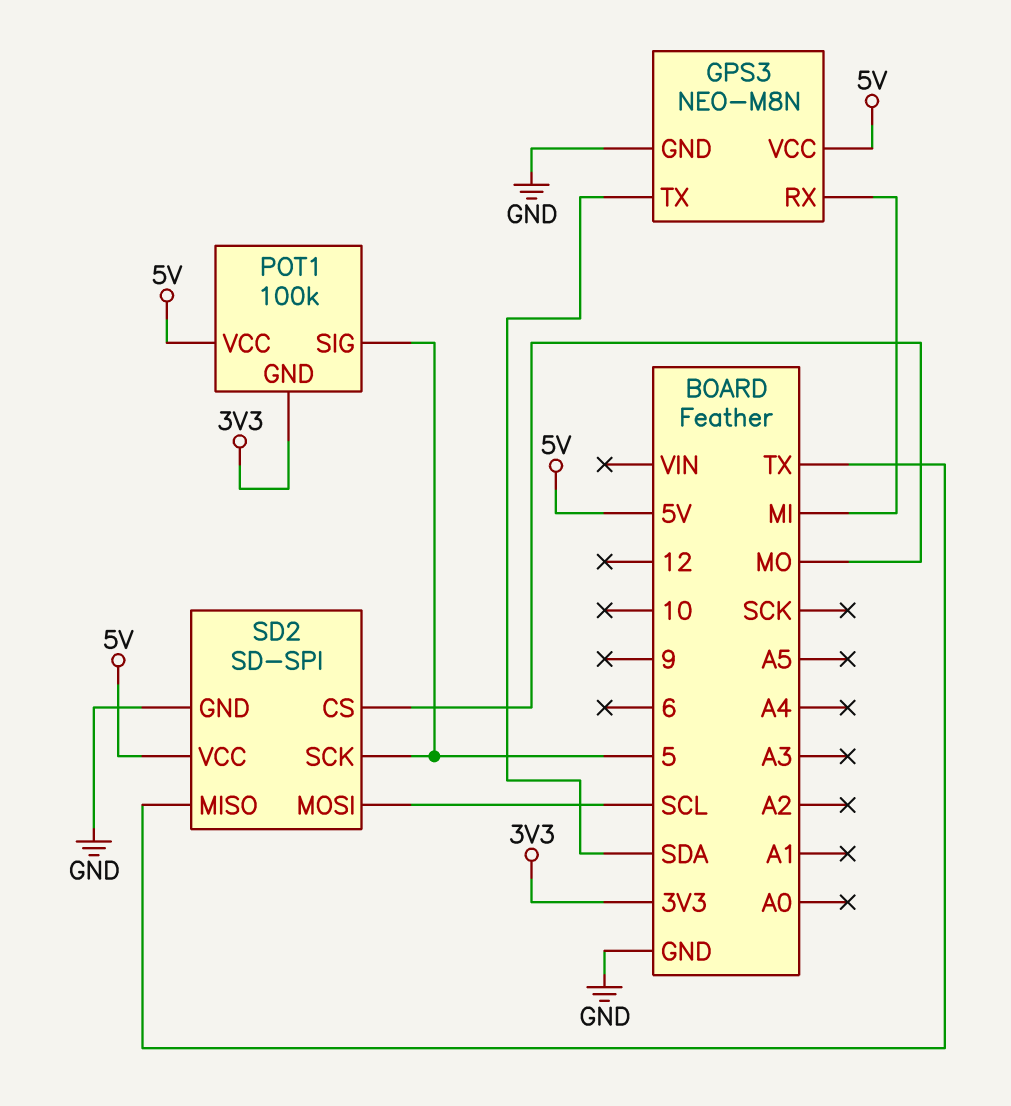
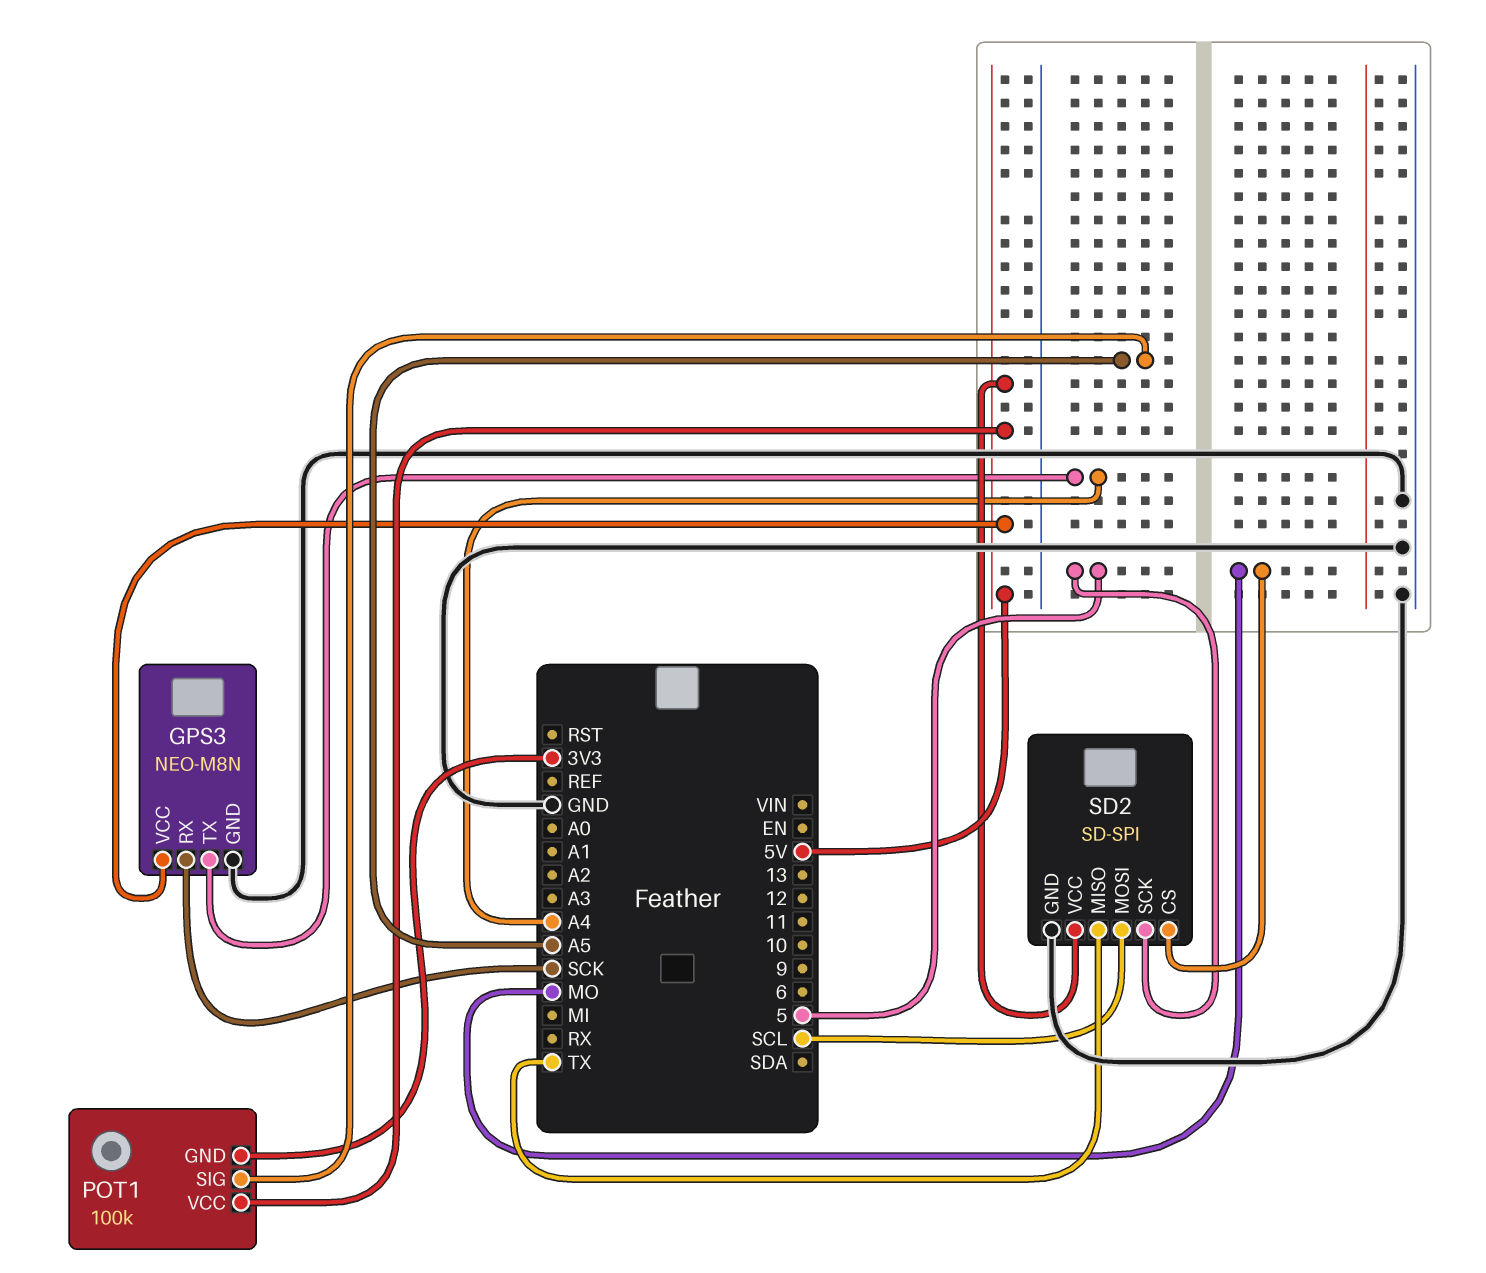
GPS3 pin RX: MI -> SCK
GPS3 pin TX: SDA -> A4
POT1 pin SIG: 5 -> A5

